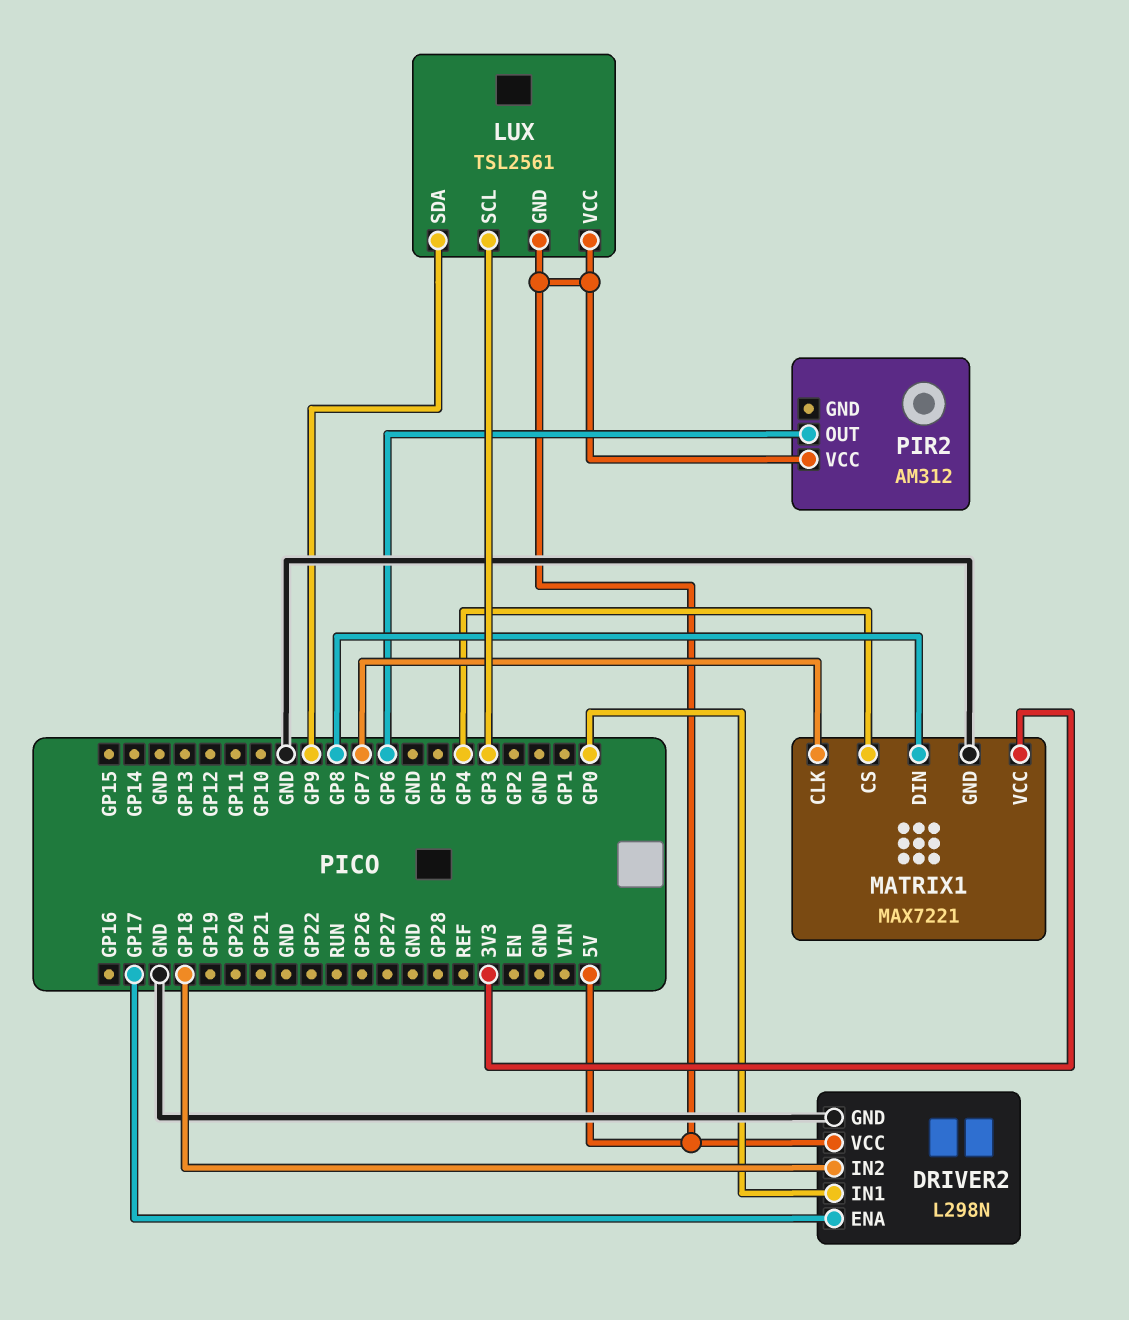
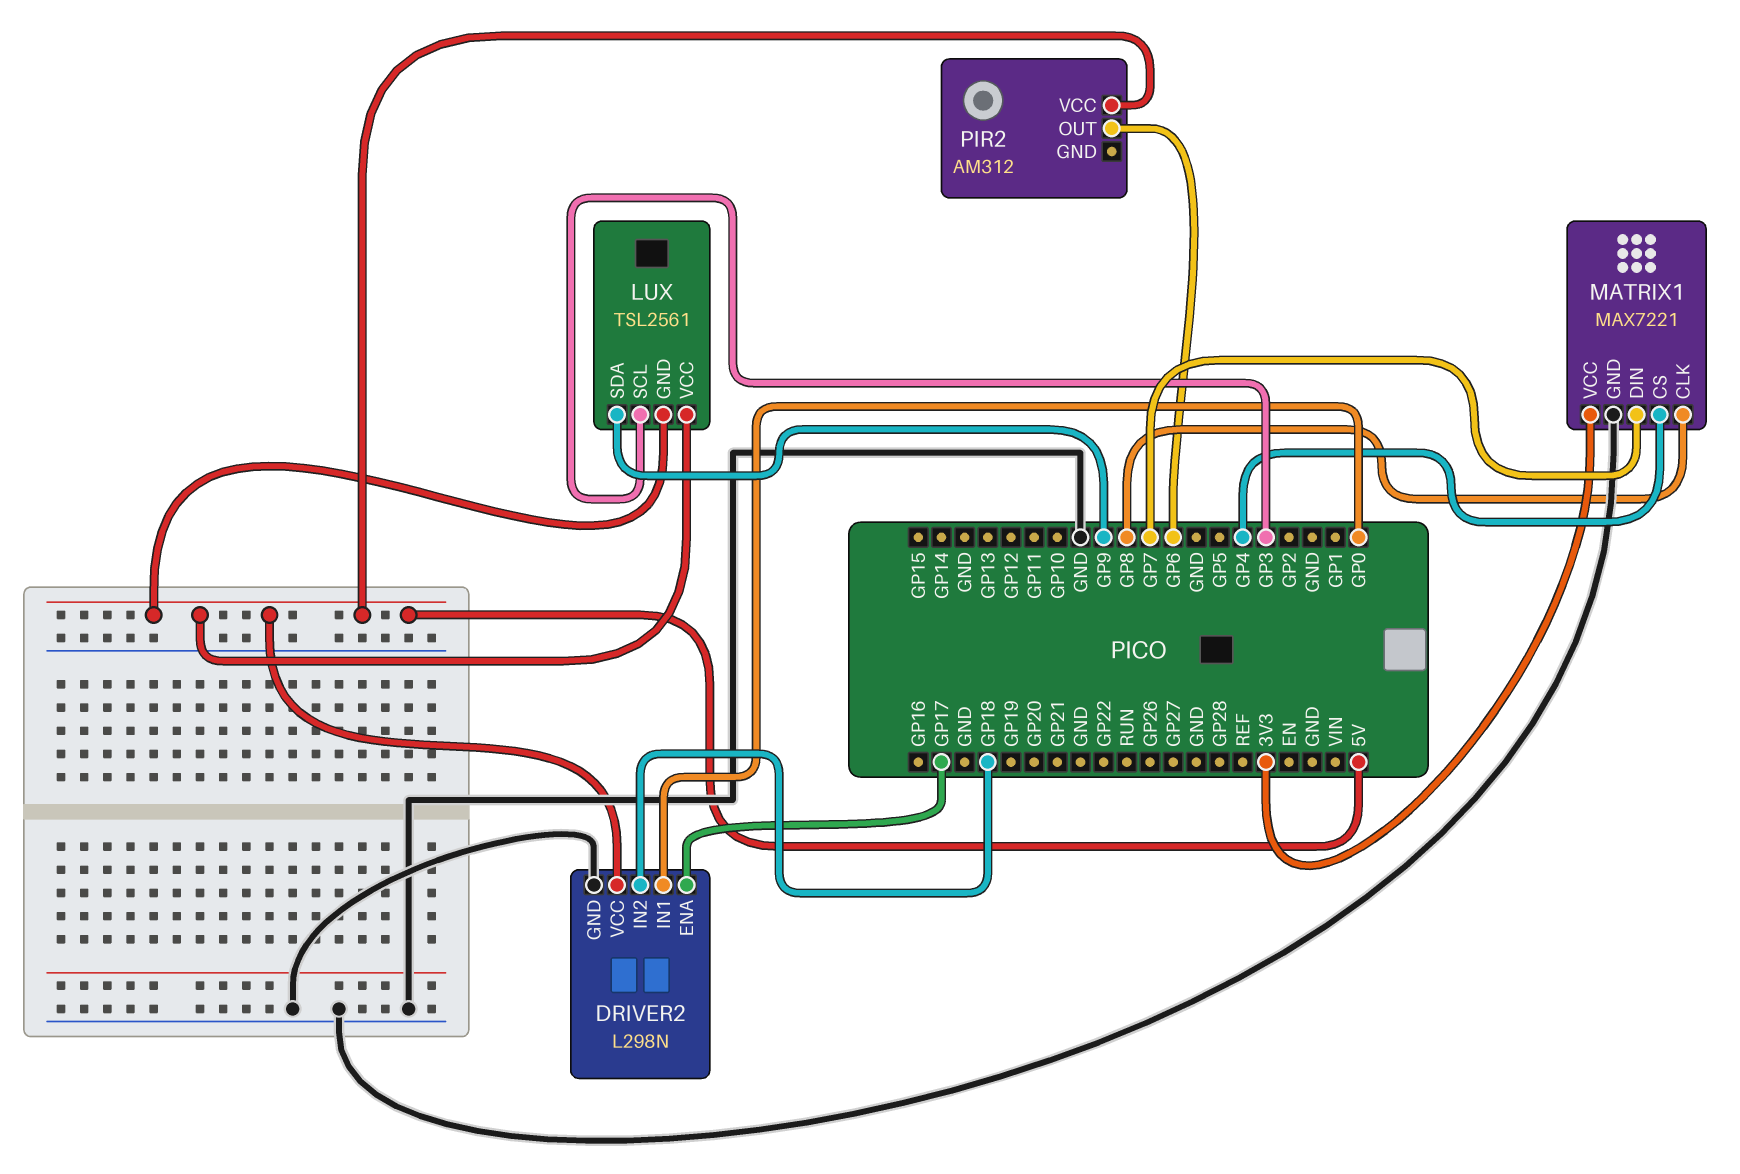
MATRIX1 pin CLK: GP7 -> GP8
MATRIX1 pin DIN: GP8 -> GP7

